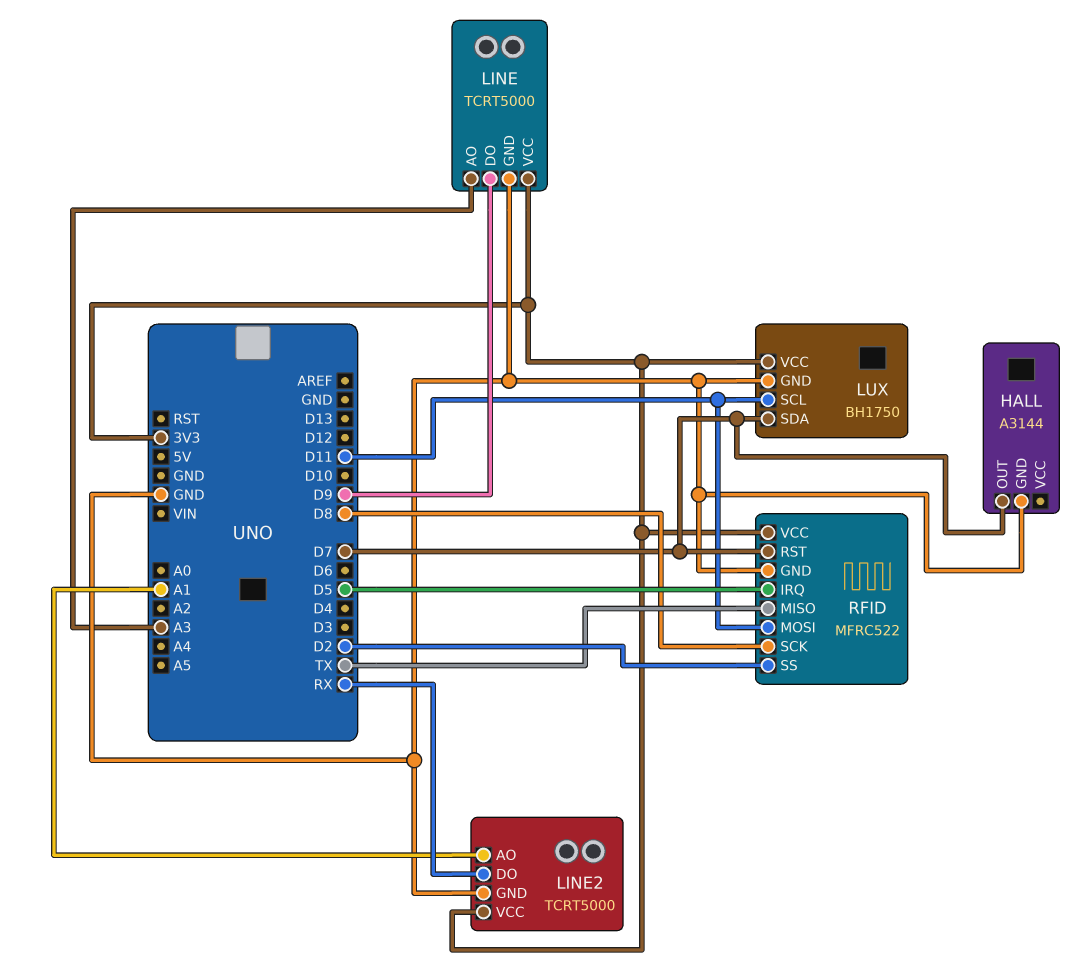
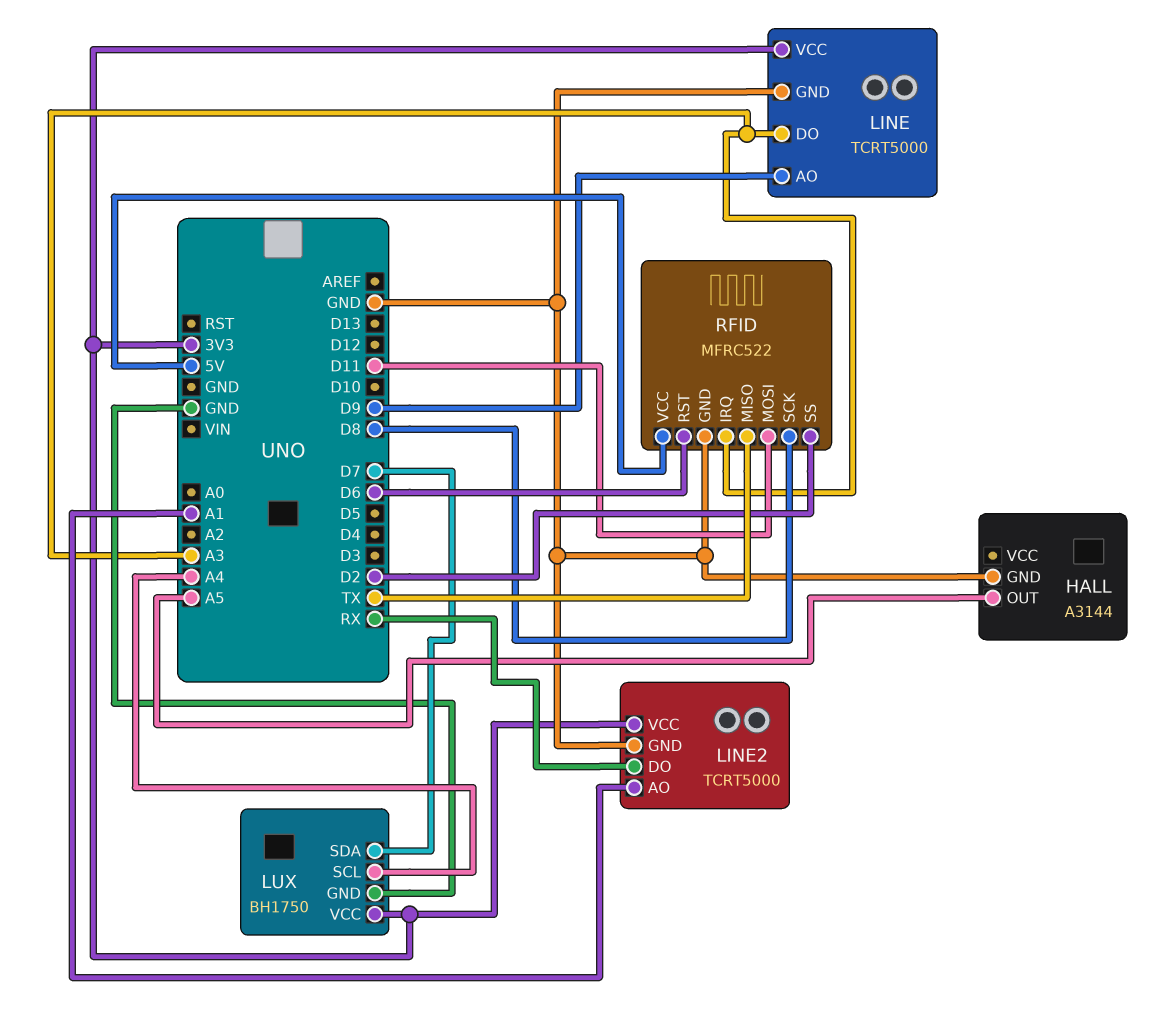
HALL pin OUT: D7 -> A5
LINE pin AO: A3 -> D9
LINE pin DO: D9 -> A3
LUX pin SCL: D11 -> A4
RFID pin IRQ: D5 -> A3
RFID pin RST: D7 -> D6
RFID pin VCC: 3V3 -> 5V

